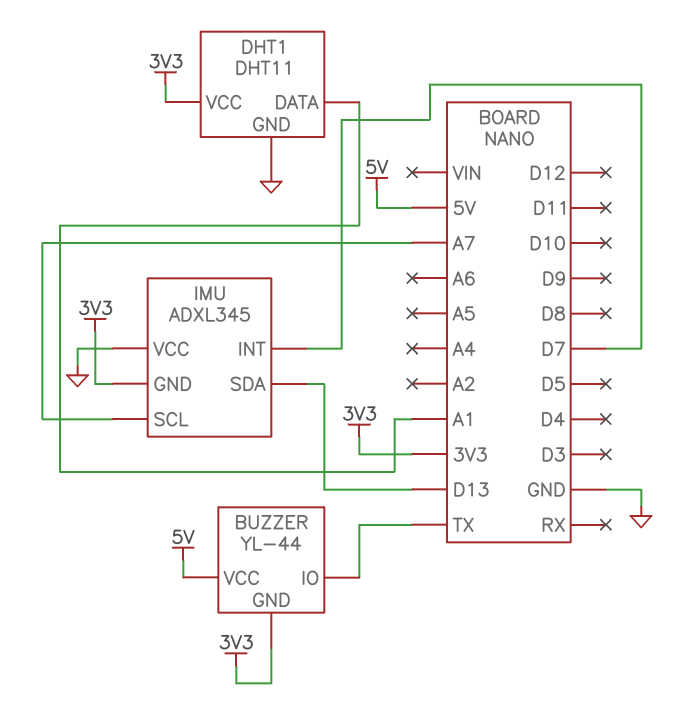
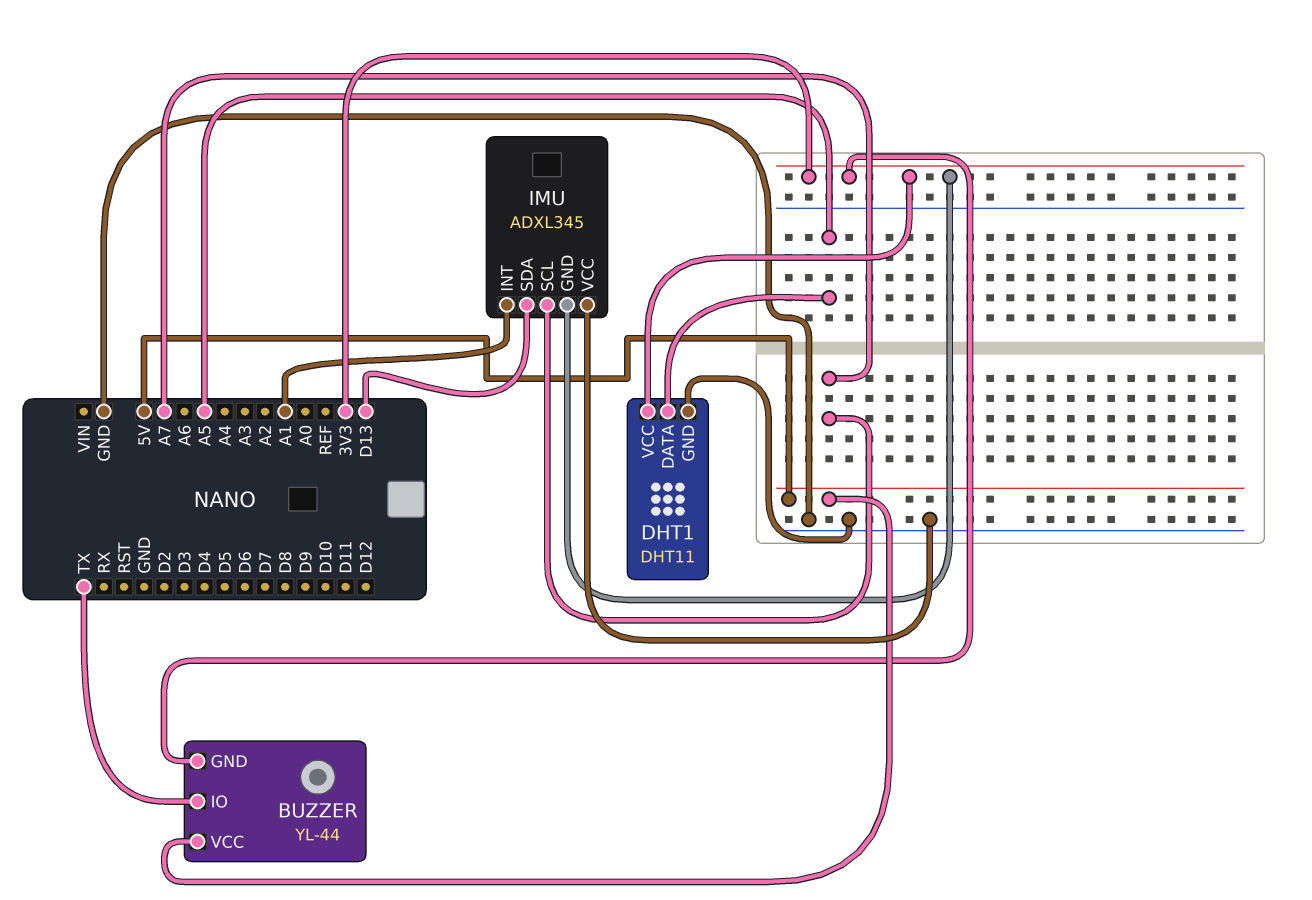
DHT1 pin DATA: A1 -> A5
IMU pin INT: D7 -> A1

